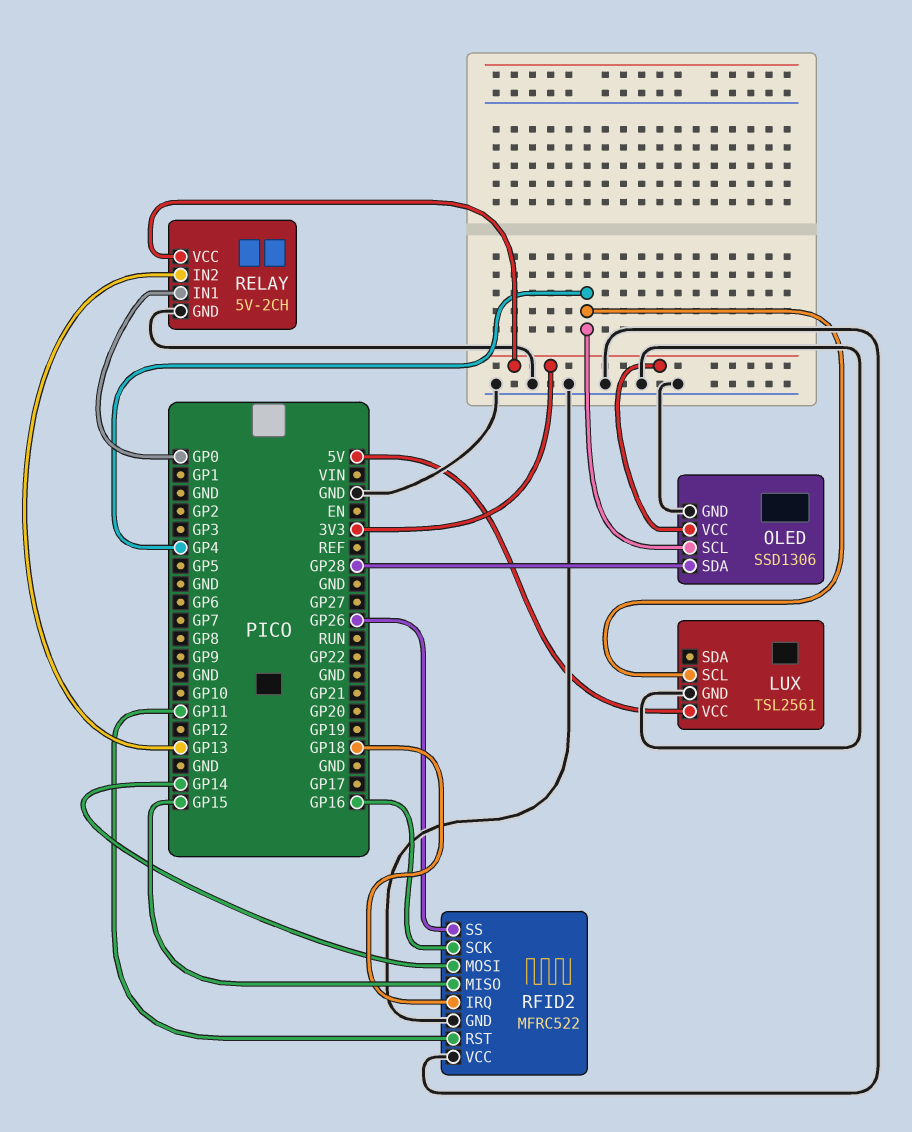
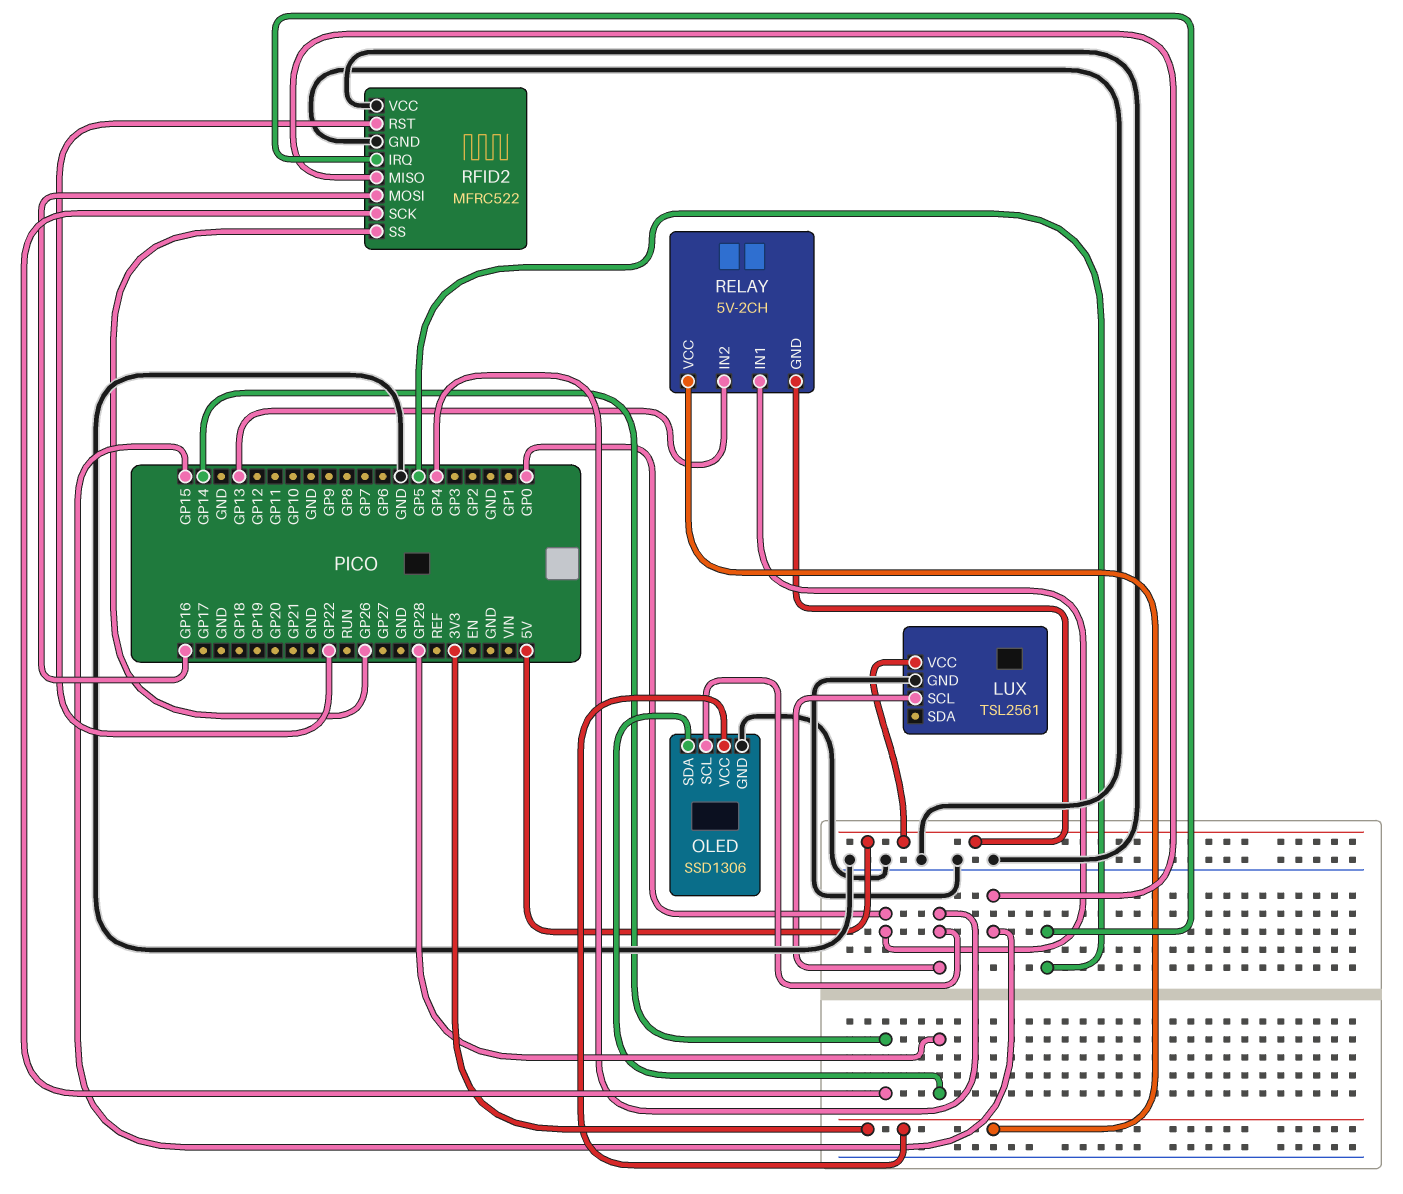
RELAY pin GND: GND -> 5V
RFID2 pin IRQ: GP18 -> GP5
RFID2 pin MOSI: GP14 -> GP16
RFID2 pin RST: GP11 -> GP22
RFID2 pin SCK: GP16 -> GP14

